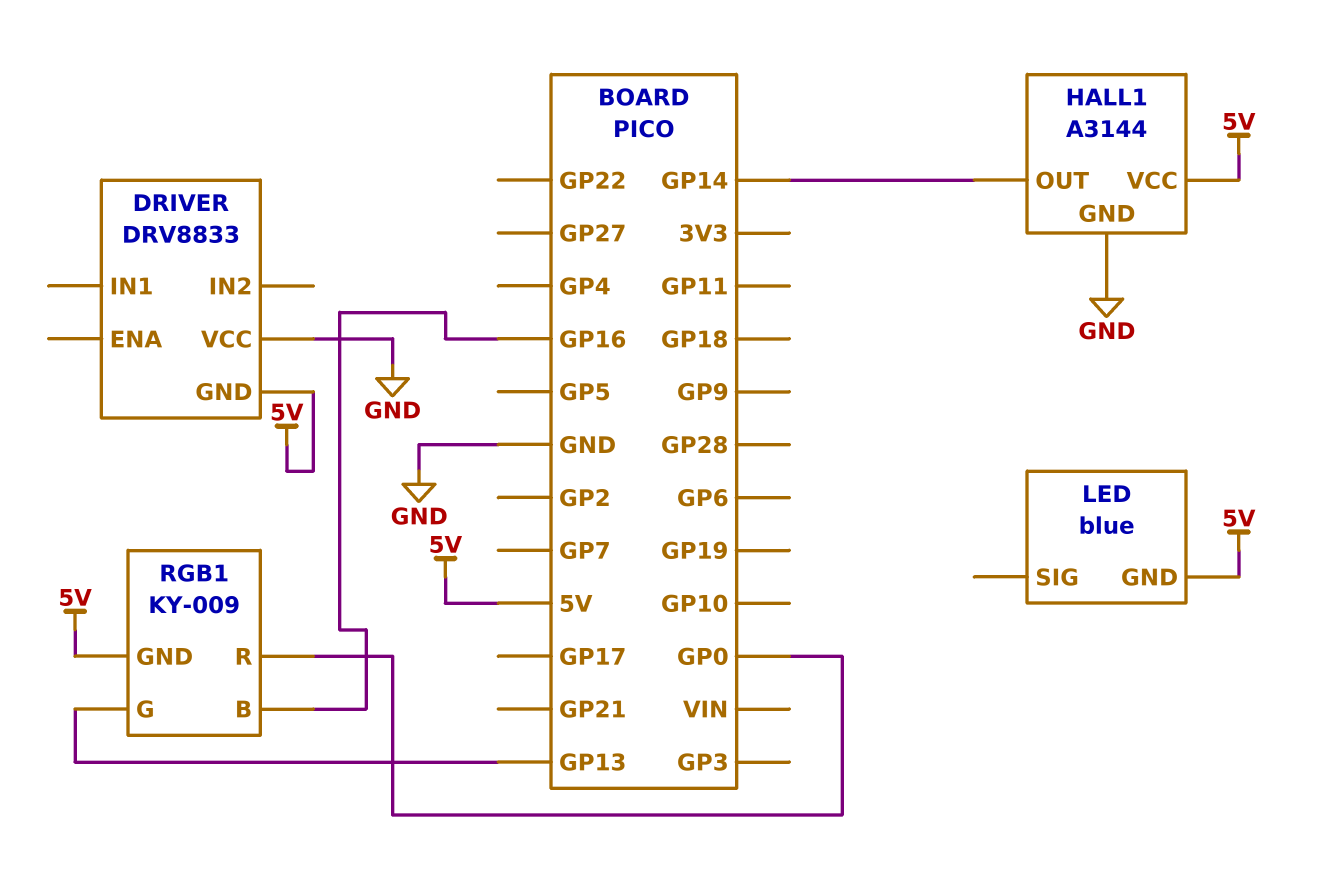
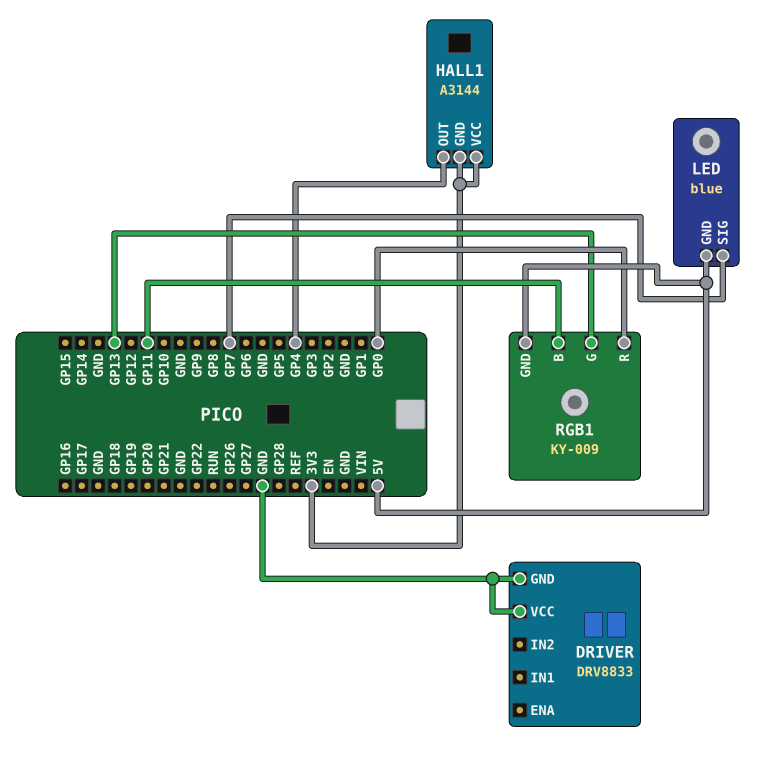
DRIVER pin GND: 5V -> GND
HALL1 pin GND: GND -> 3V3
HALL1 pin OUT: GP14 -> GP4
HALL1 pin VCC: 5V -> 3V3
LED pin SIG: none -> GP7
RGB1 pin B: GP16 -> GP11

